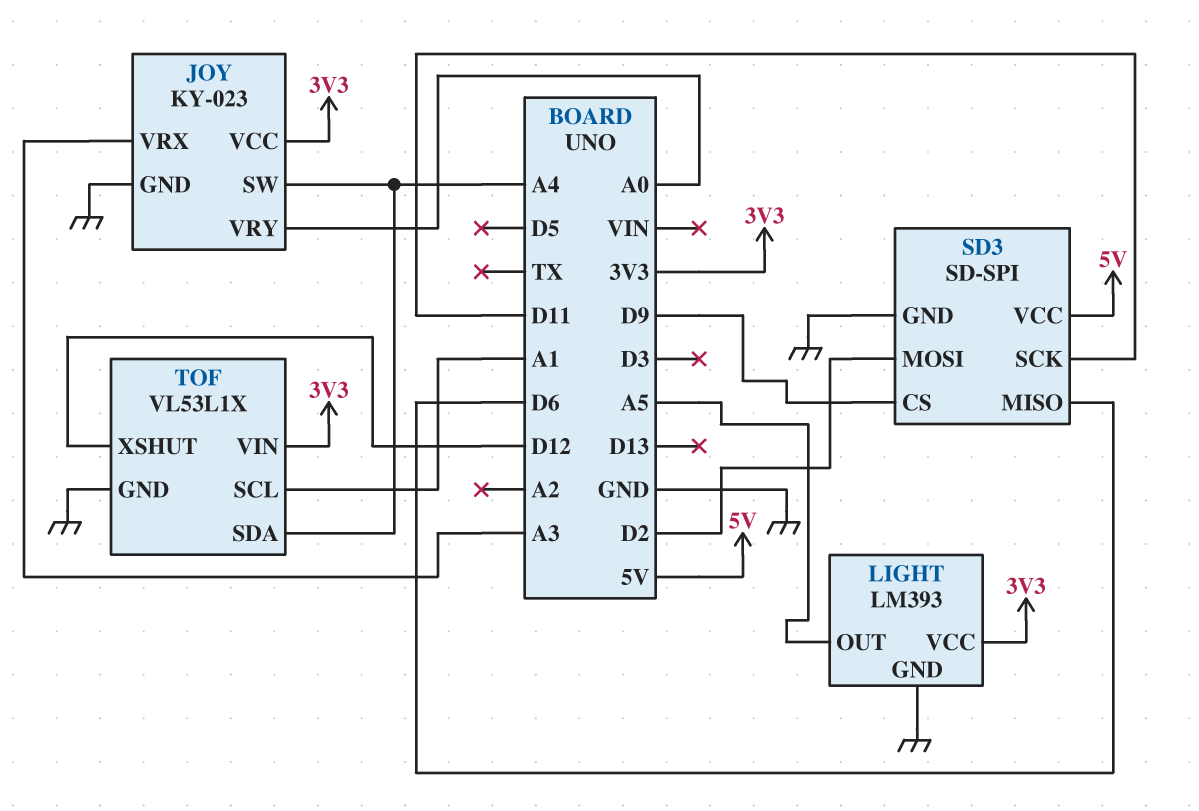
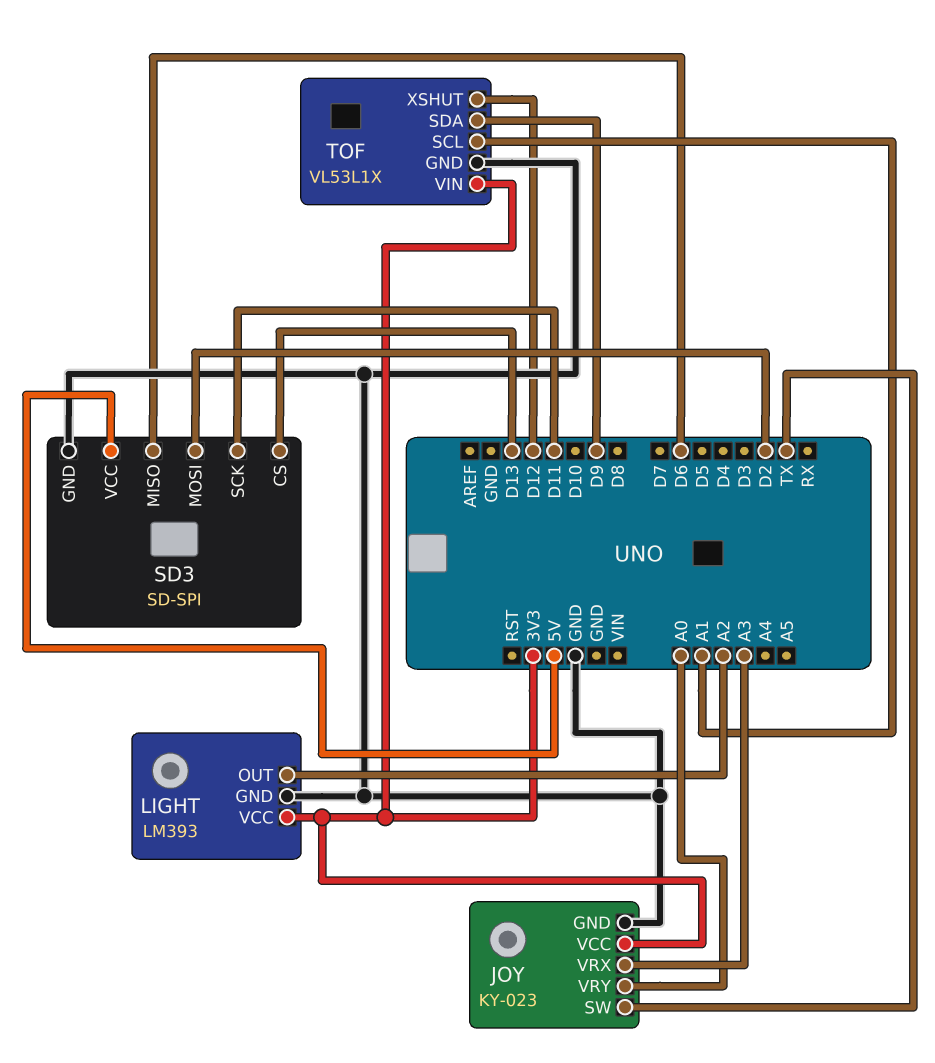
JOY pin SW: A4 -> TX
LIGHT pin OUT: A5 -> A2
SD3 pin CS: D9 -> D13
TOF pin SDA: A4 -> D9

